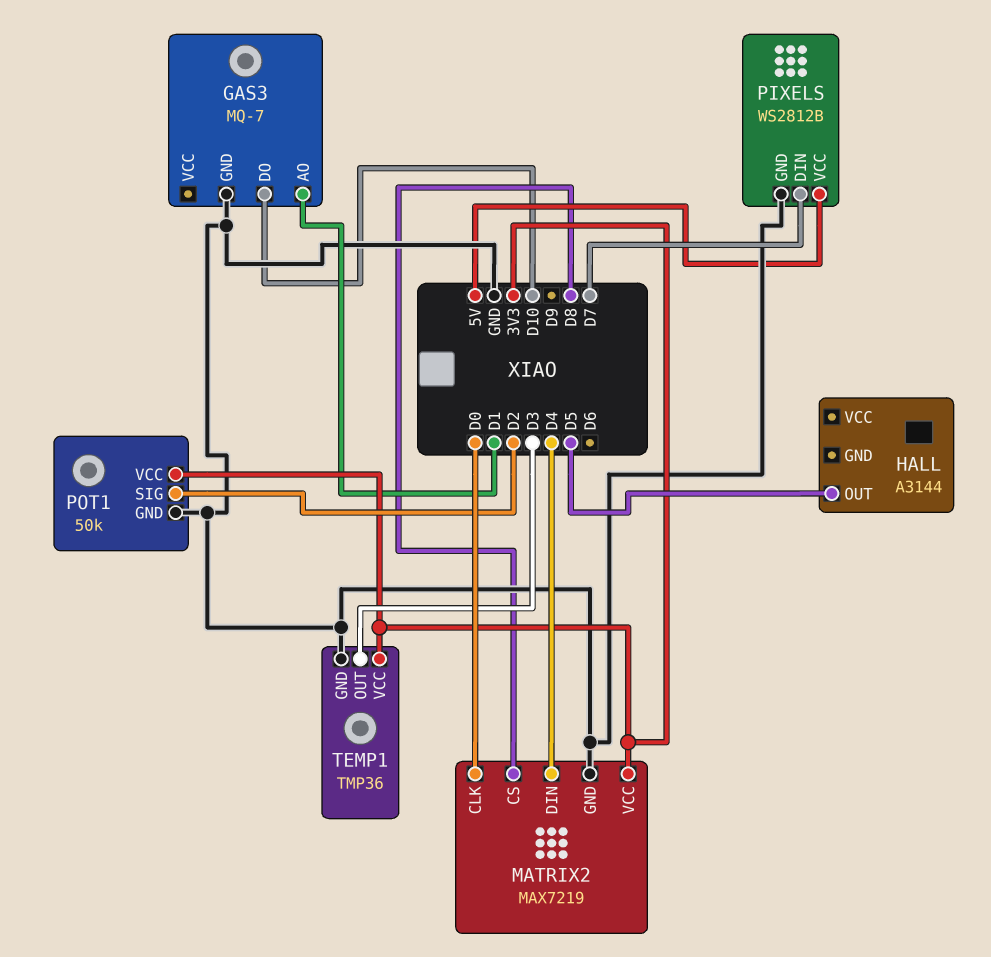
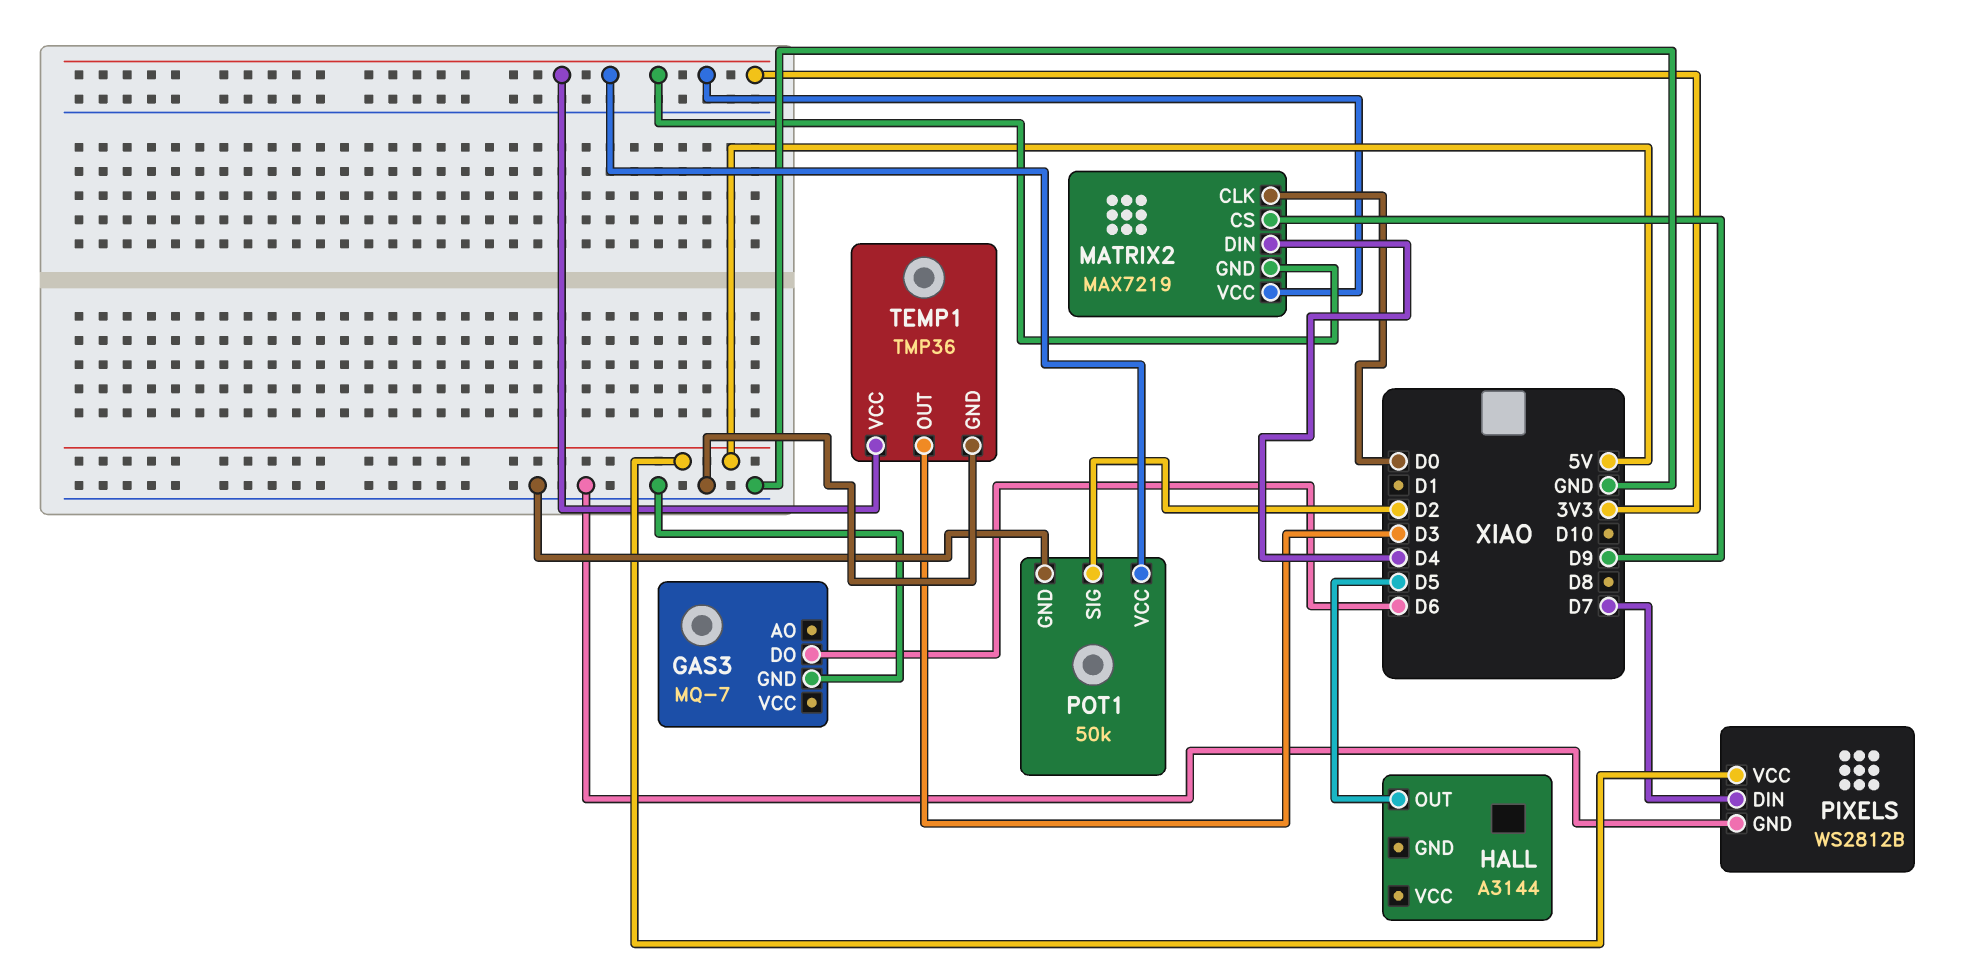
GAS3 pin AO: D1 -> none
GAS3 pin DO: D10 -> D6
MATRIX2 pin CS: D8 -> D9
MATRIX2 pin GND: GND -> 3V3

